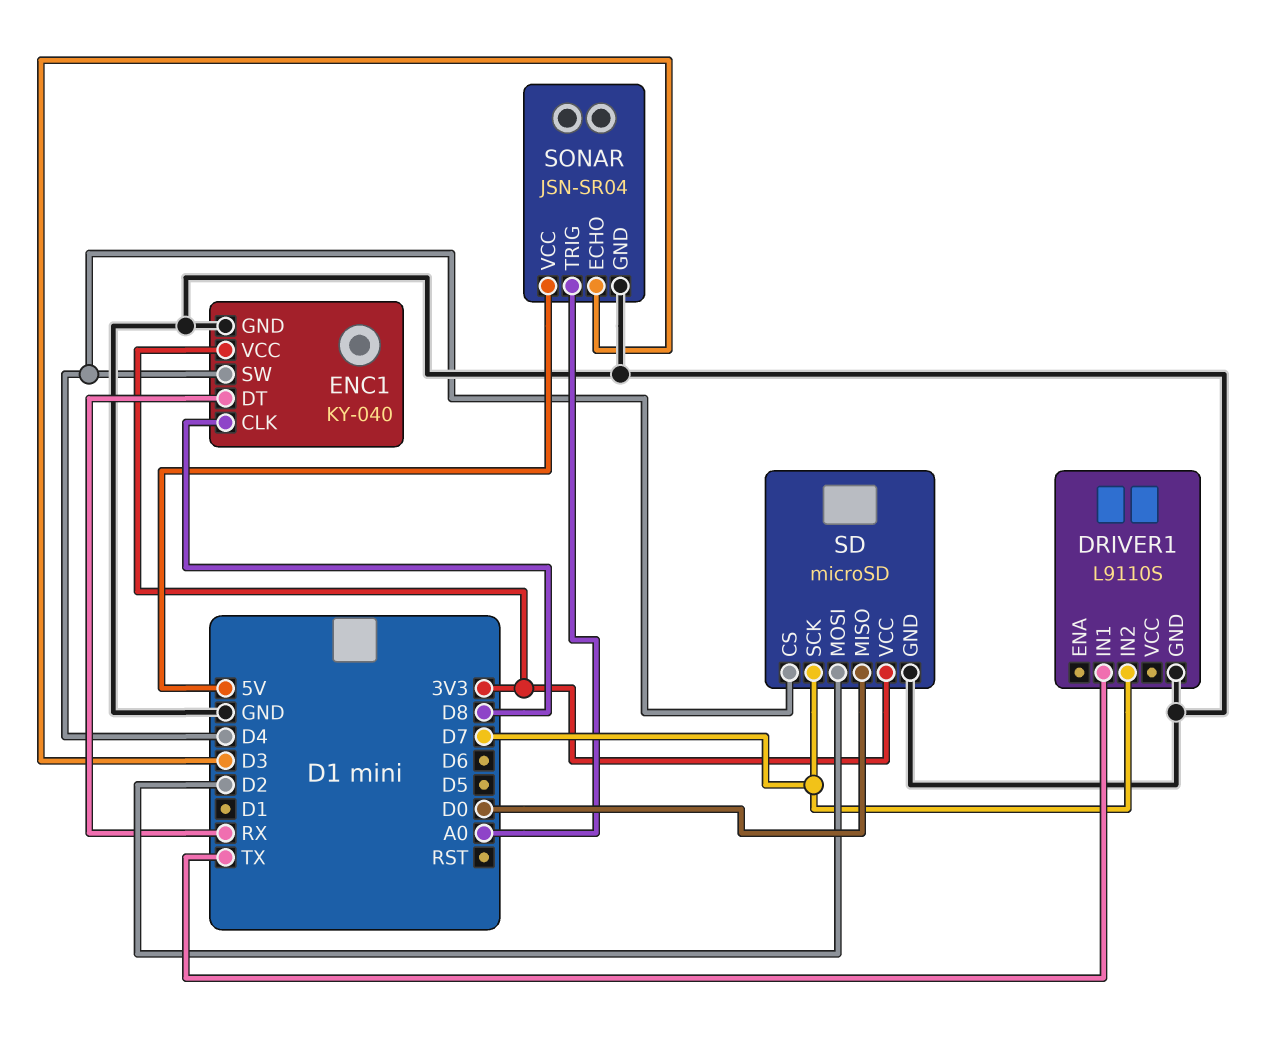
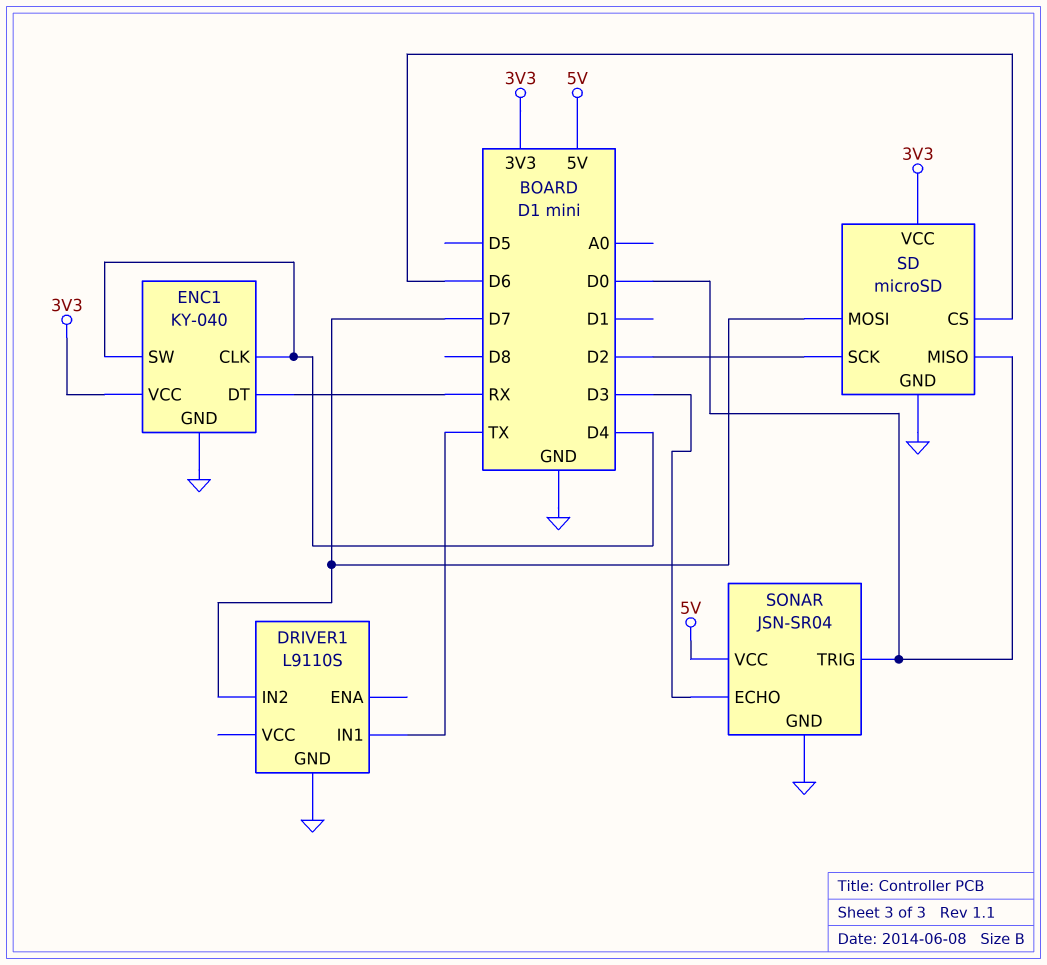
ENC1 pin CLK: D8 -> D4
SD pin CS: D4 -> D6
SD pin MOSI: D2 -> D7
SD pin SCK: D7 -> D2
SONAR pin TRIG: A0 -> D0

